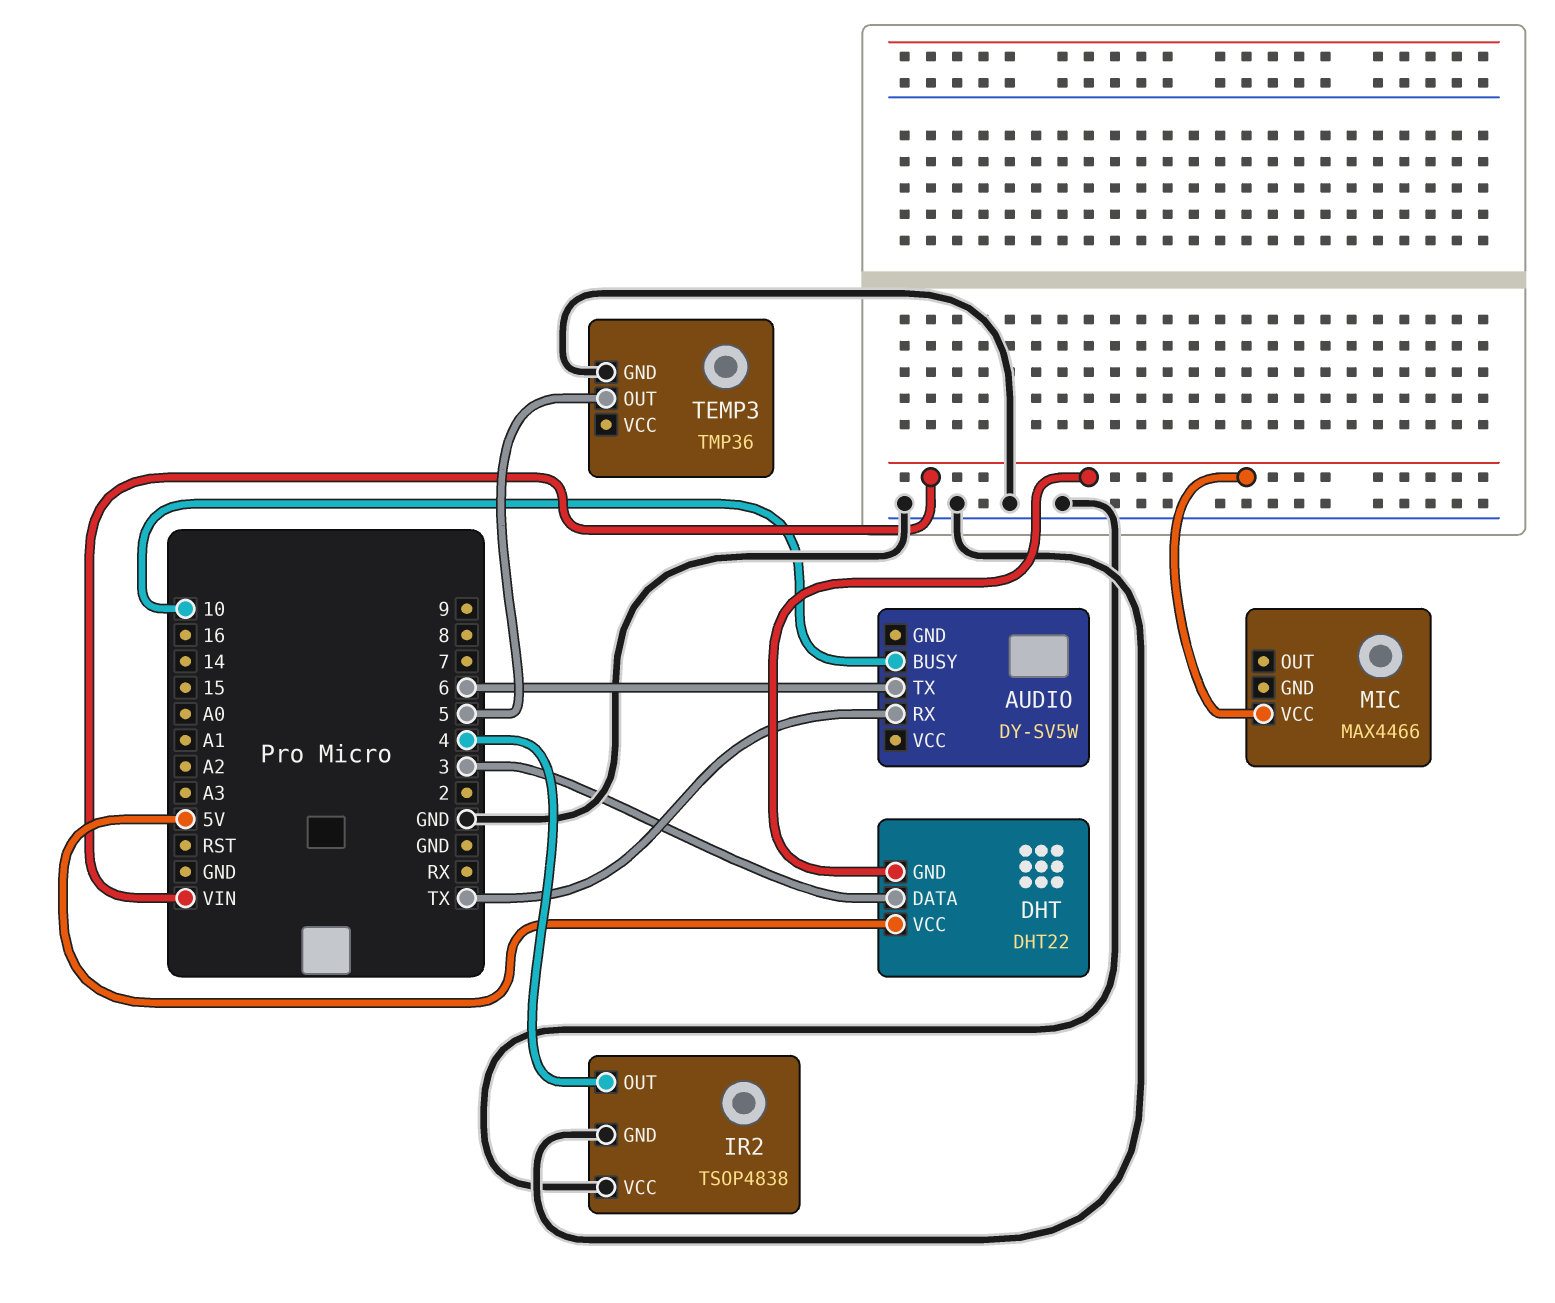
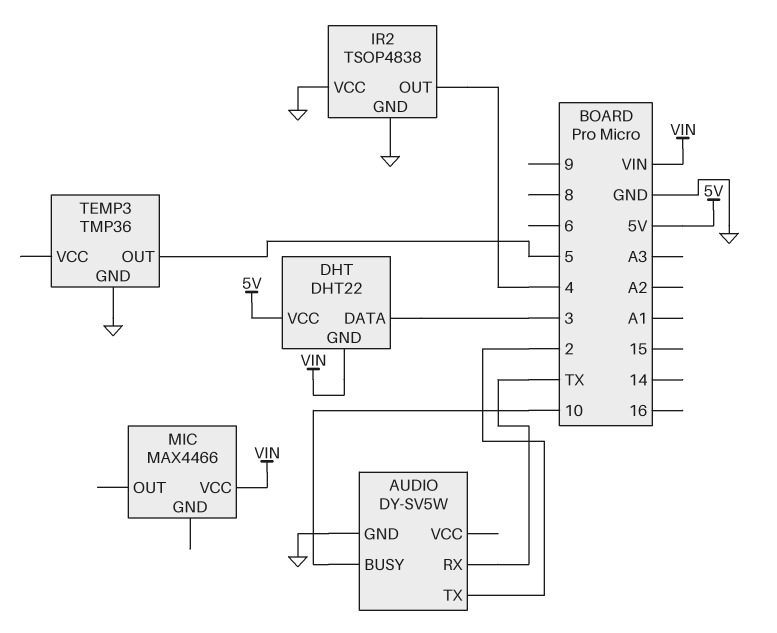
AUDIO pin GND: none -> GND
AUDIO pin TX: 6 -> 2

